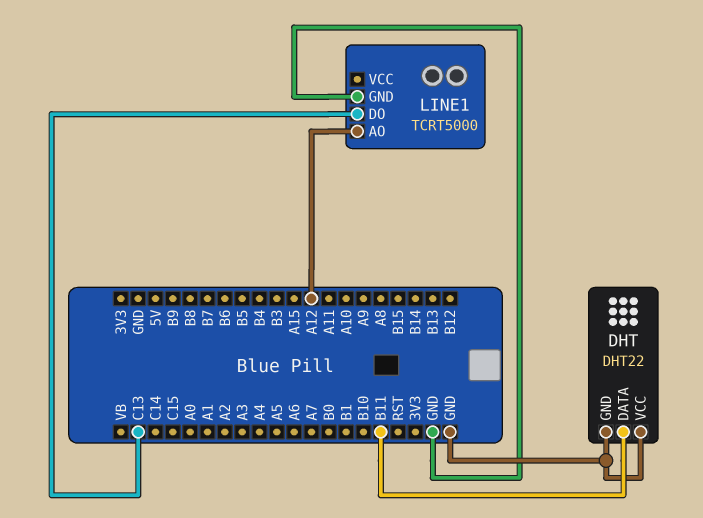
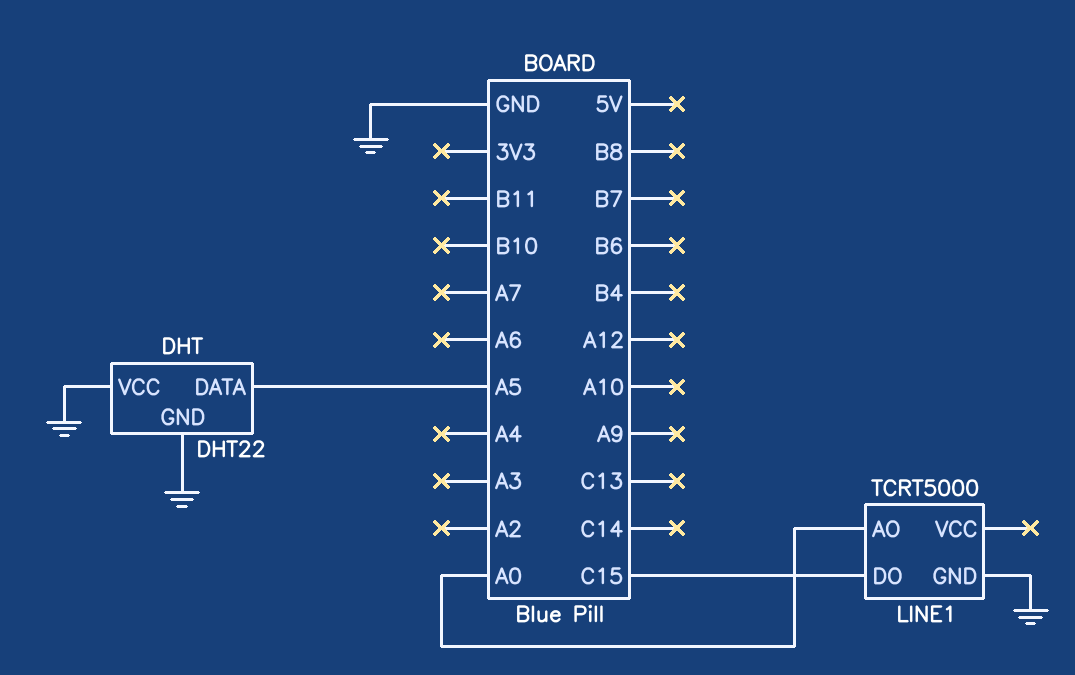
DHT pin DATA: B11 -> A5
LINE1 pin AO: A12 -> A0
LINE1 pin DO: C13 -> C15

